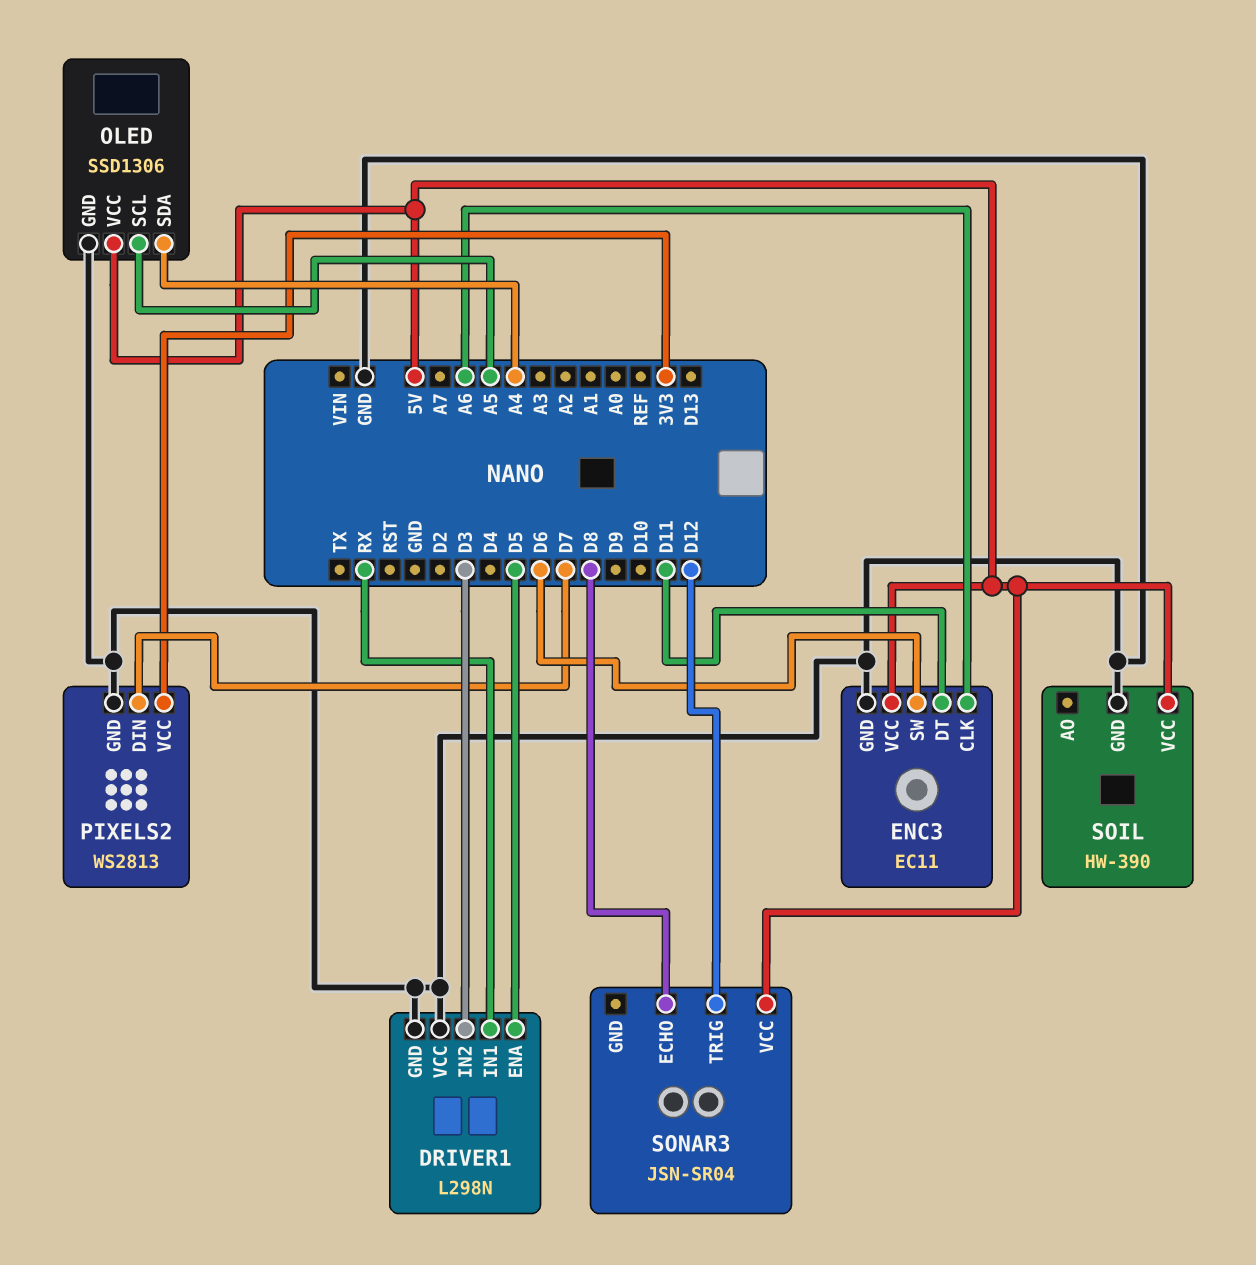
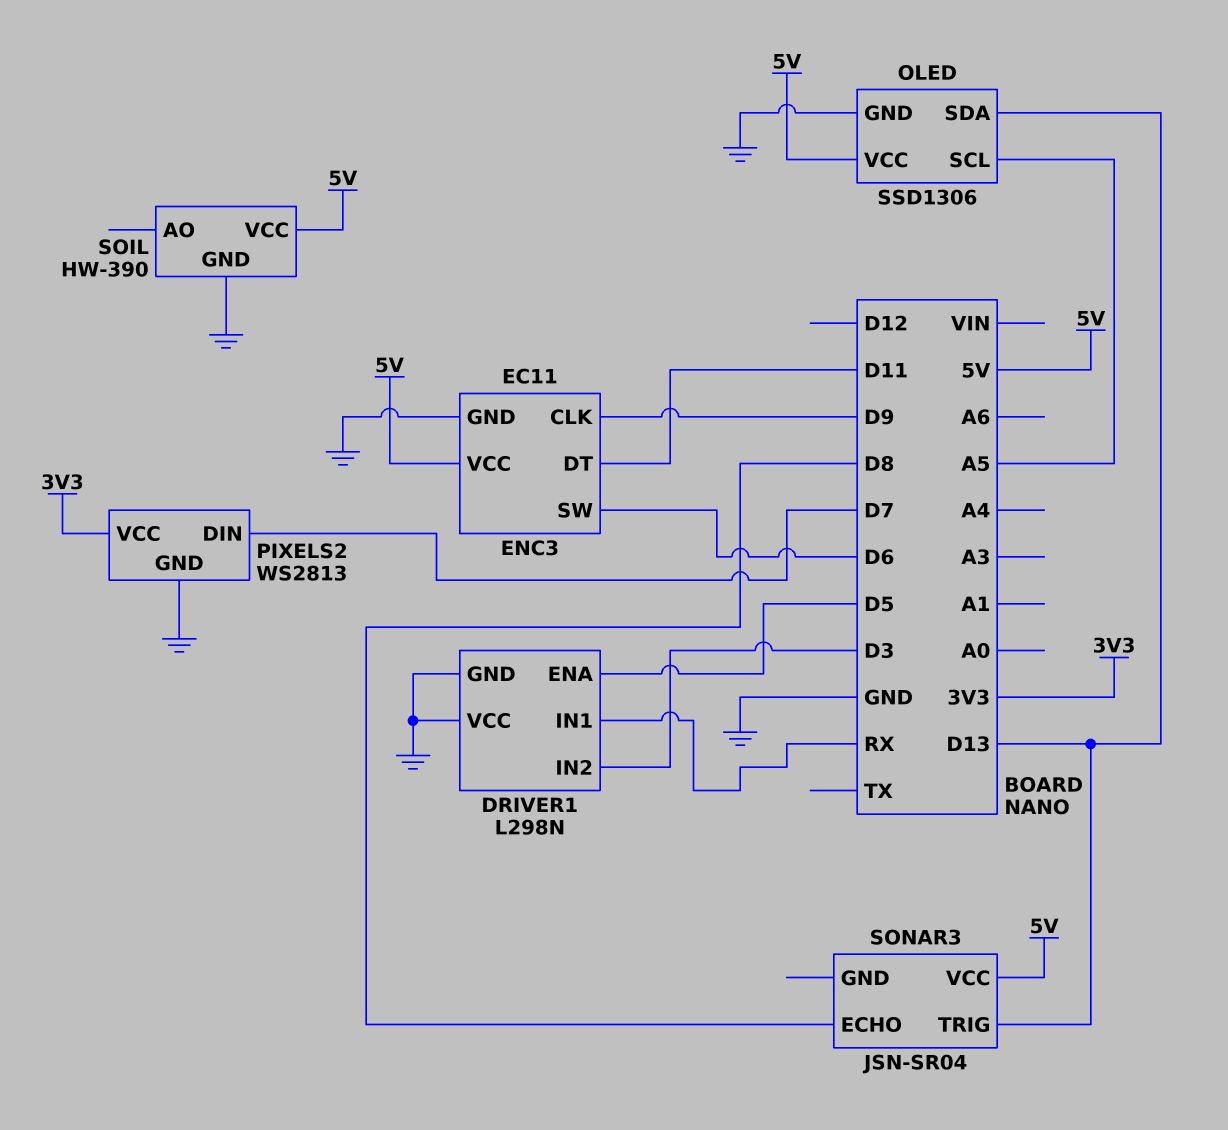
ENC3 pin CLK: A6 -> D9
OLED pin SDA: A4 -> D13
SONAR3 pin TRIG: D12 -> D13

